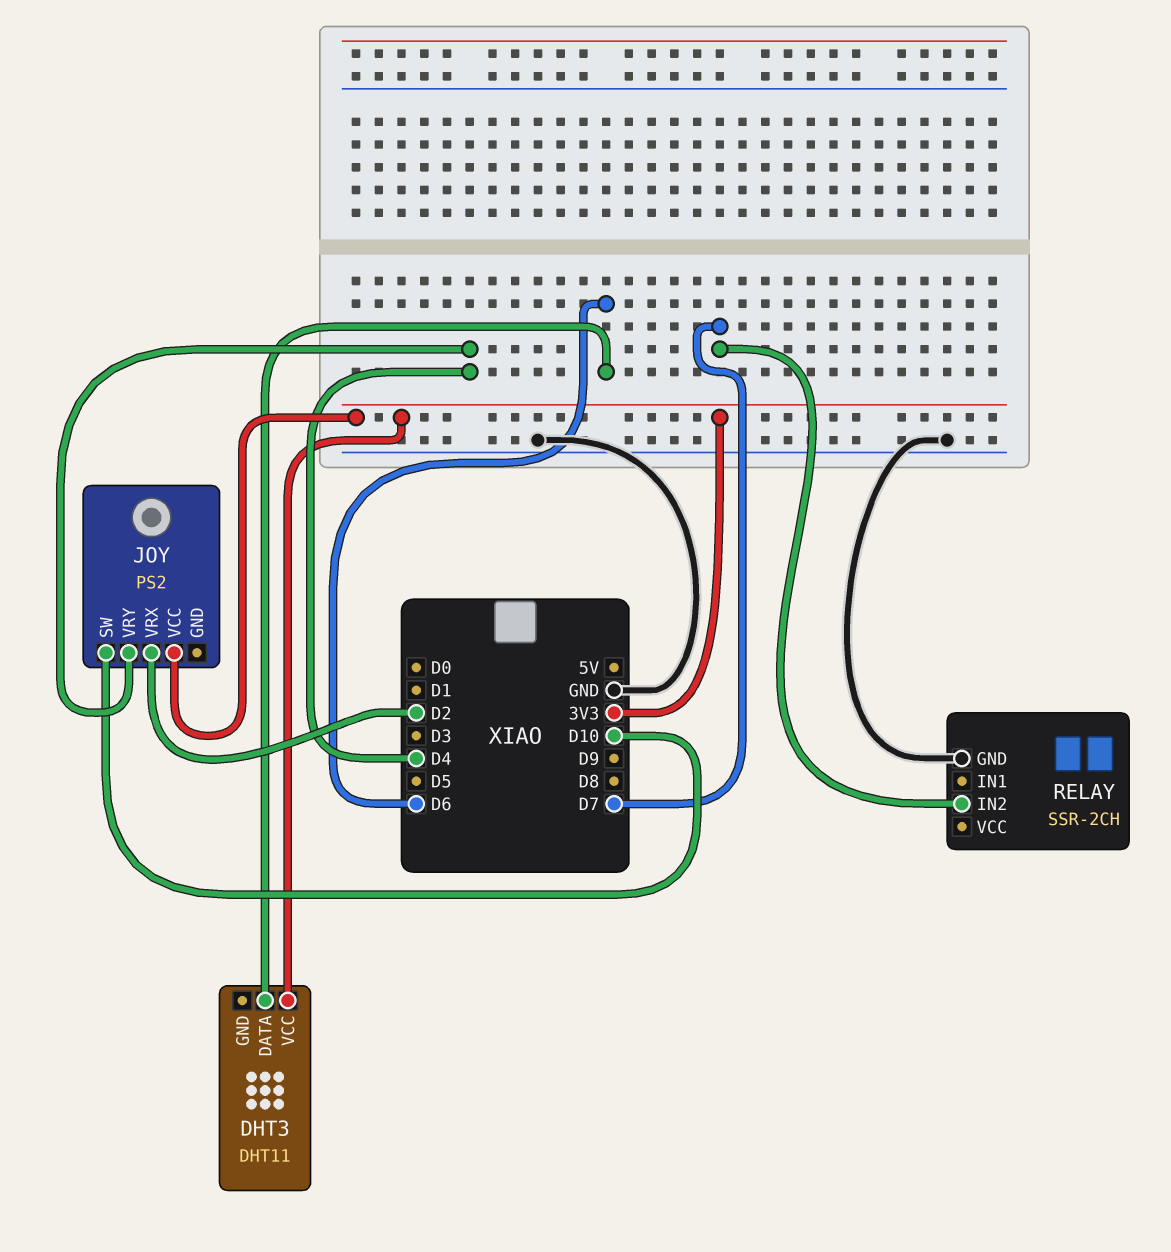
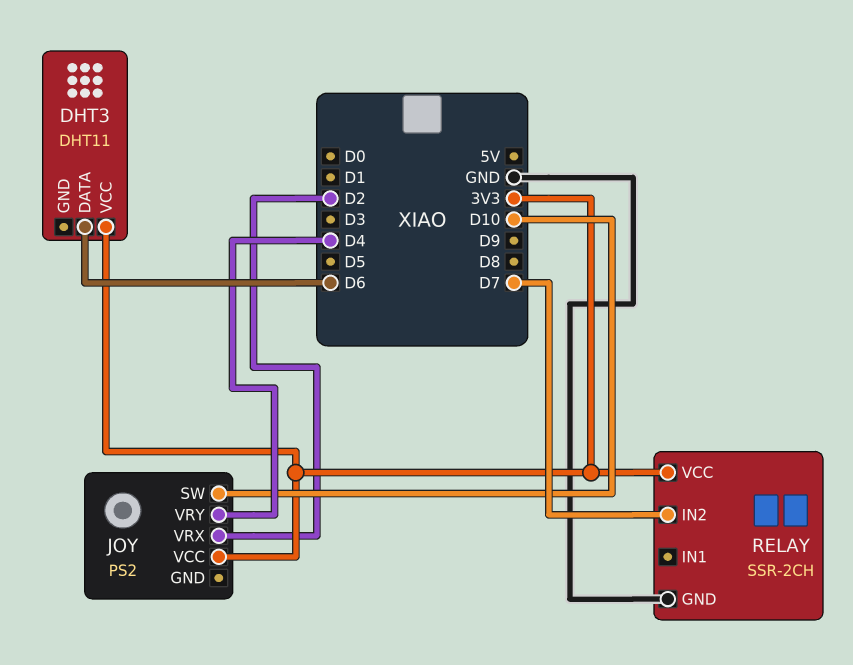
RELAY pin VCC: none -> 3V3

